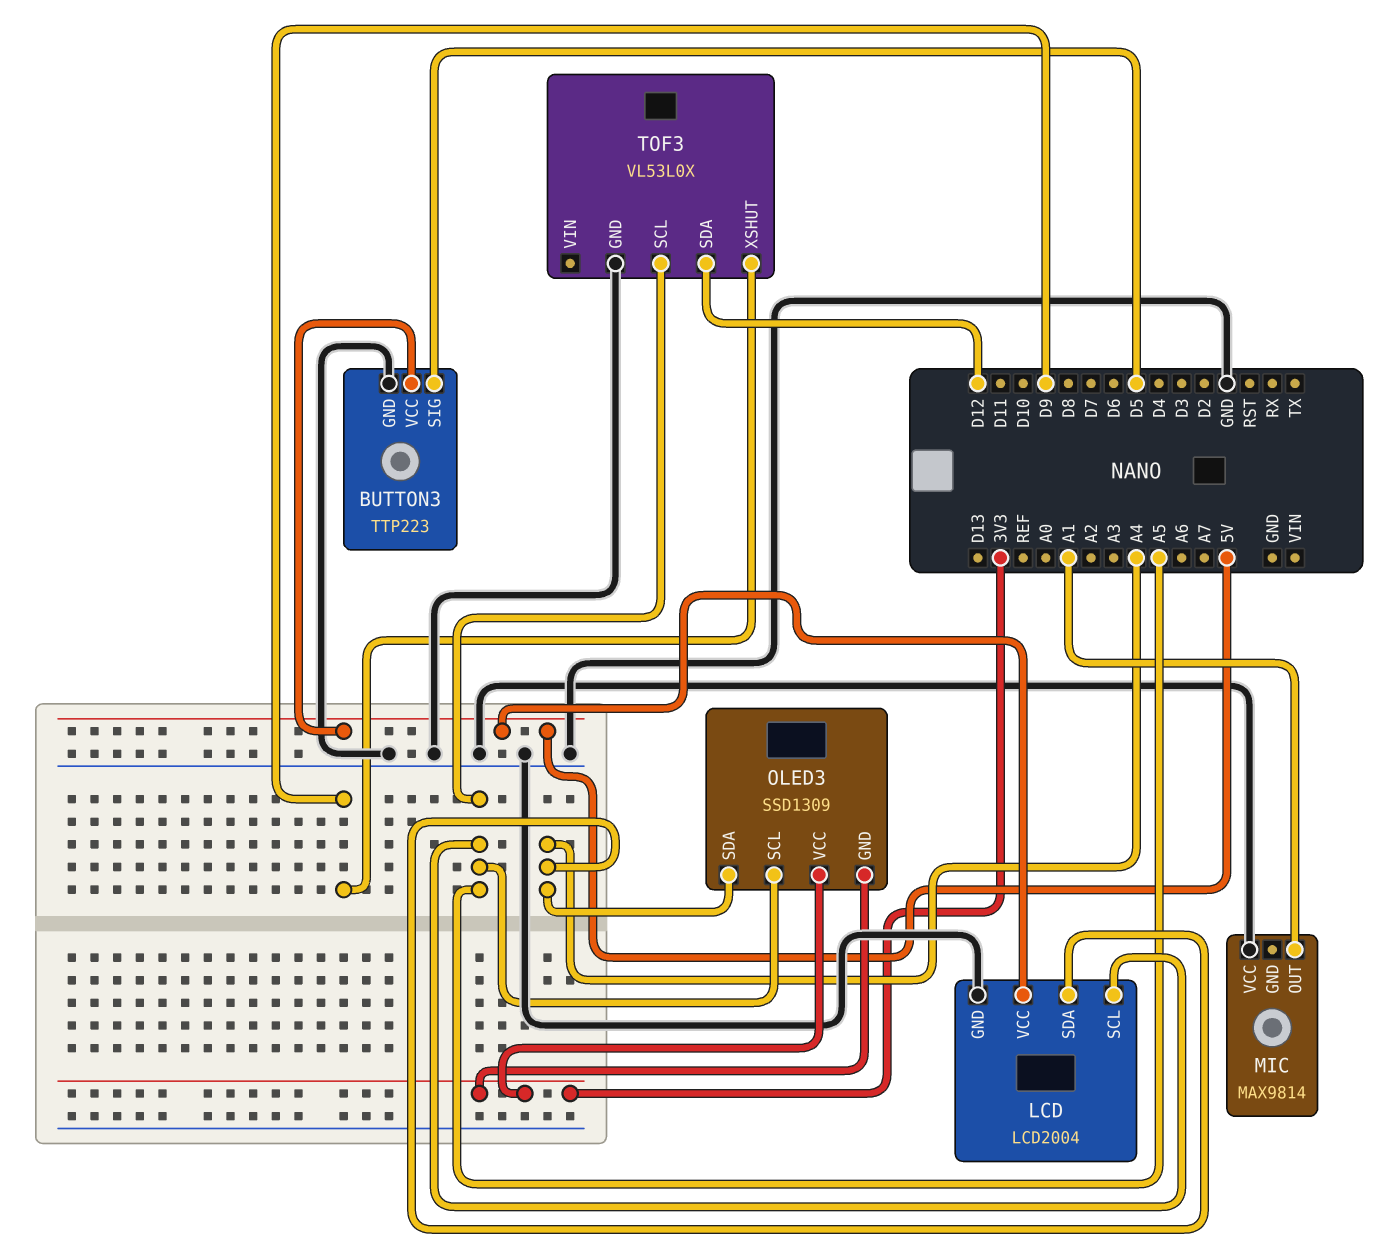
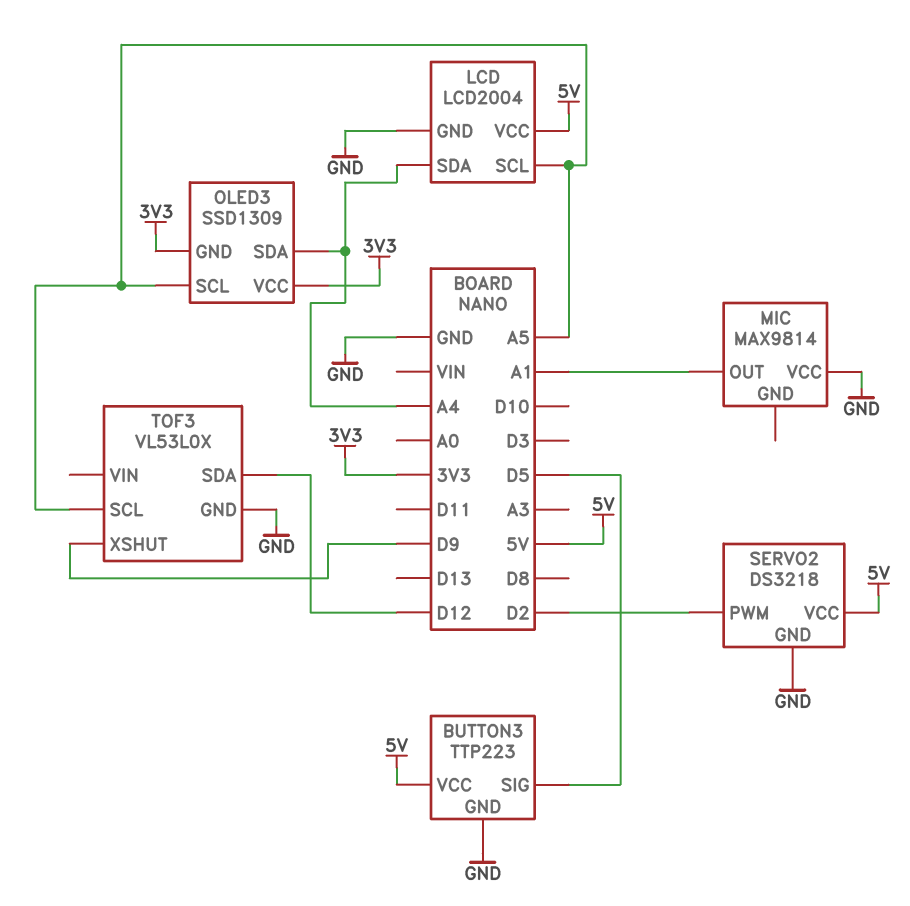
SERVO2: none -> DS3218
SERVO2 pin GND: none -> GND
SERVO2 pin PWM: none -> D2
SERVO2 pin VCC: none -> 5V

